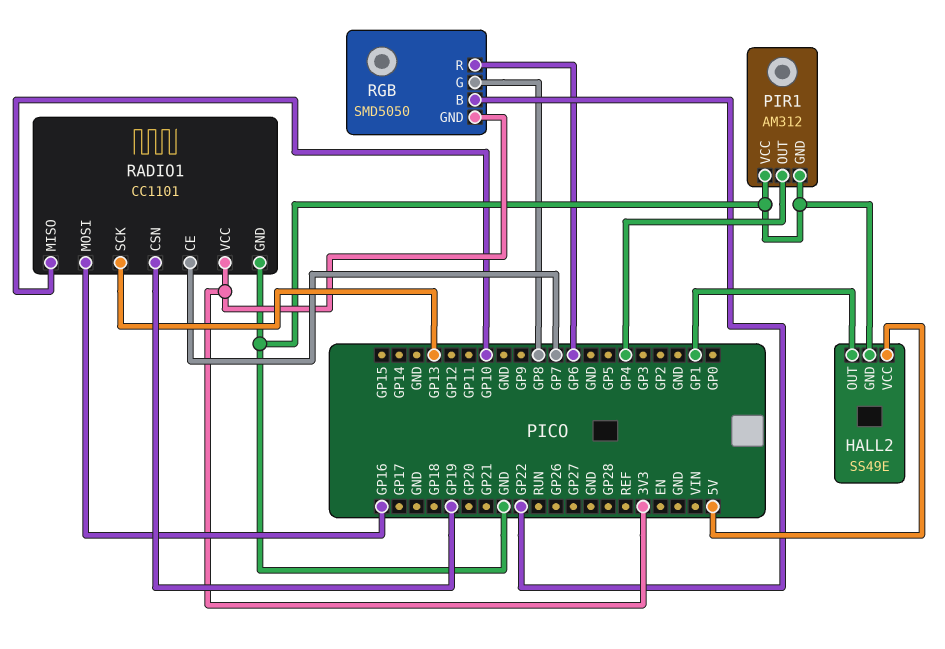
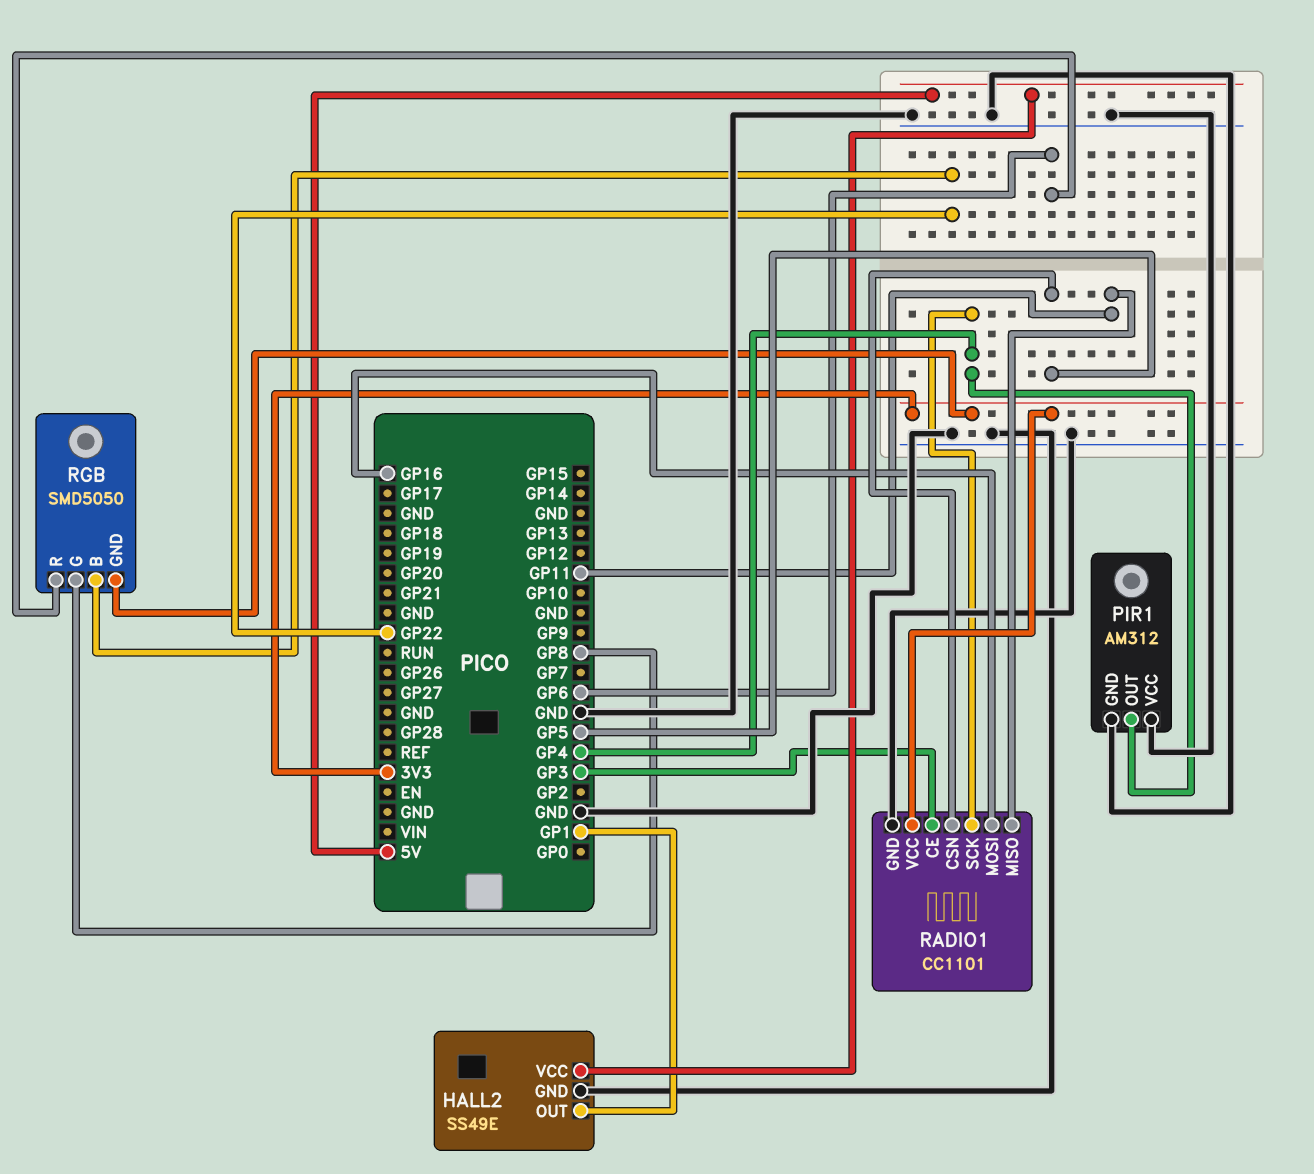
RADIO1 pin CE: GP7 -> GP3
RADIO1 pin CSN: GP19 -> GP5
RADIO1 pin MISO: GP10 -> GP11
RADIO1 pin SCK: GP13 -> GP4

